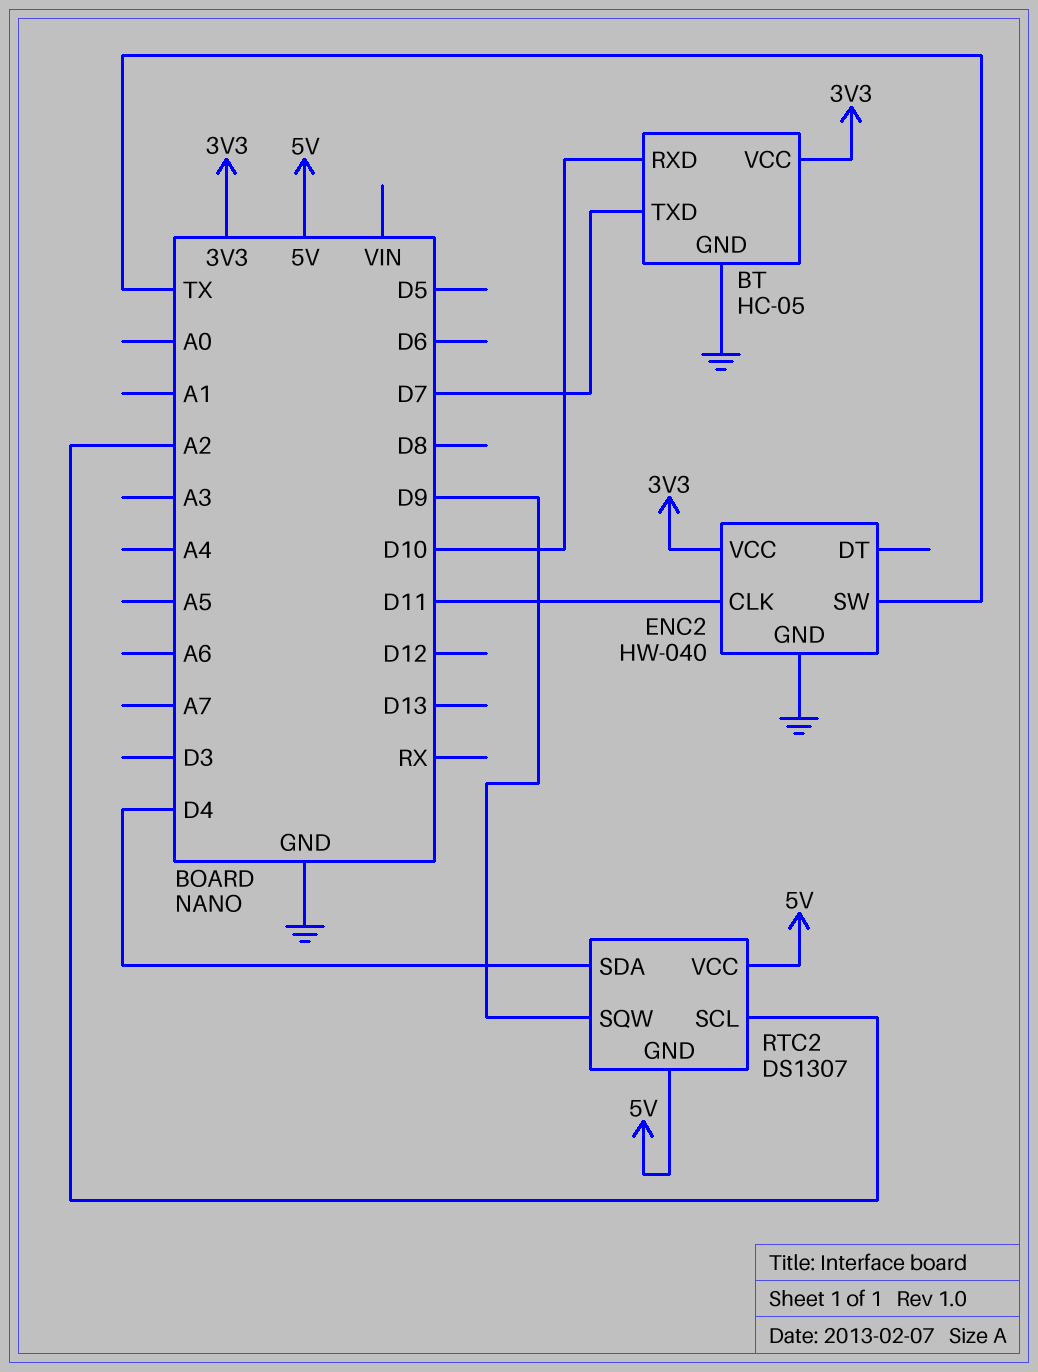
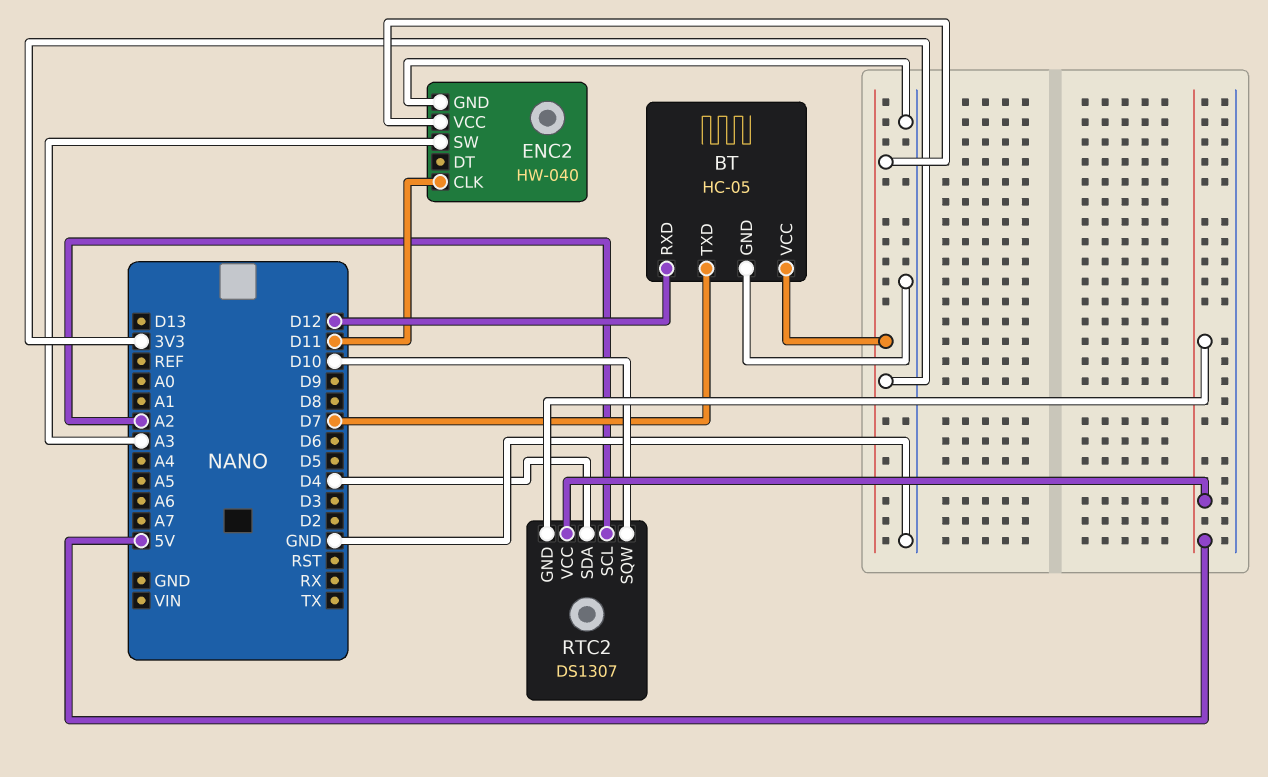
BT pin RXD: D10 -> D12
ENC2 pin SW: TX -> A3
RTC2 pin SQW: D9 -> D10

